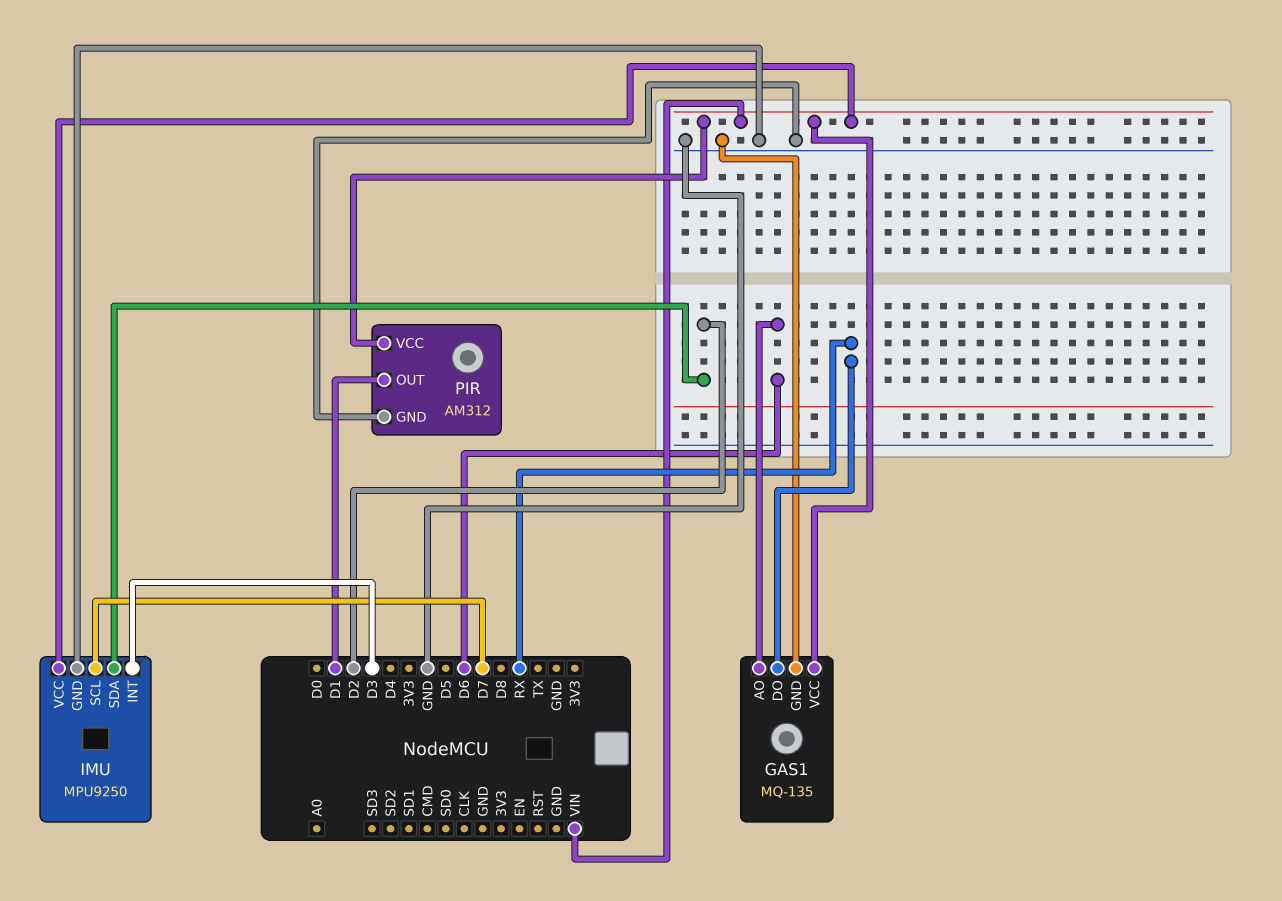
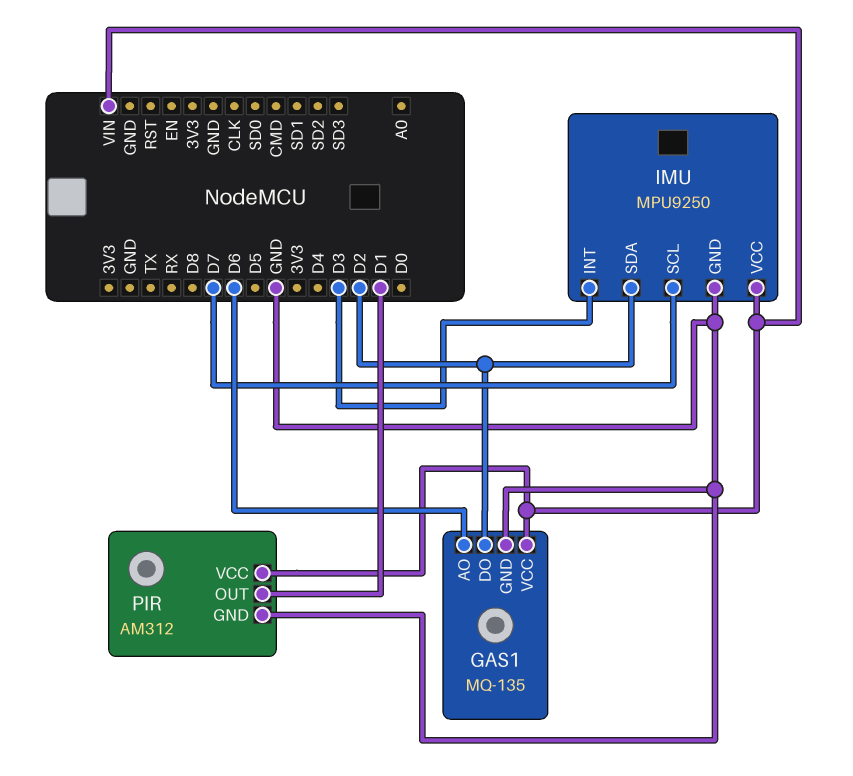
GAS1 pin DO: RX -> D2

